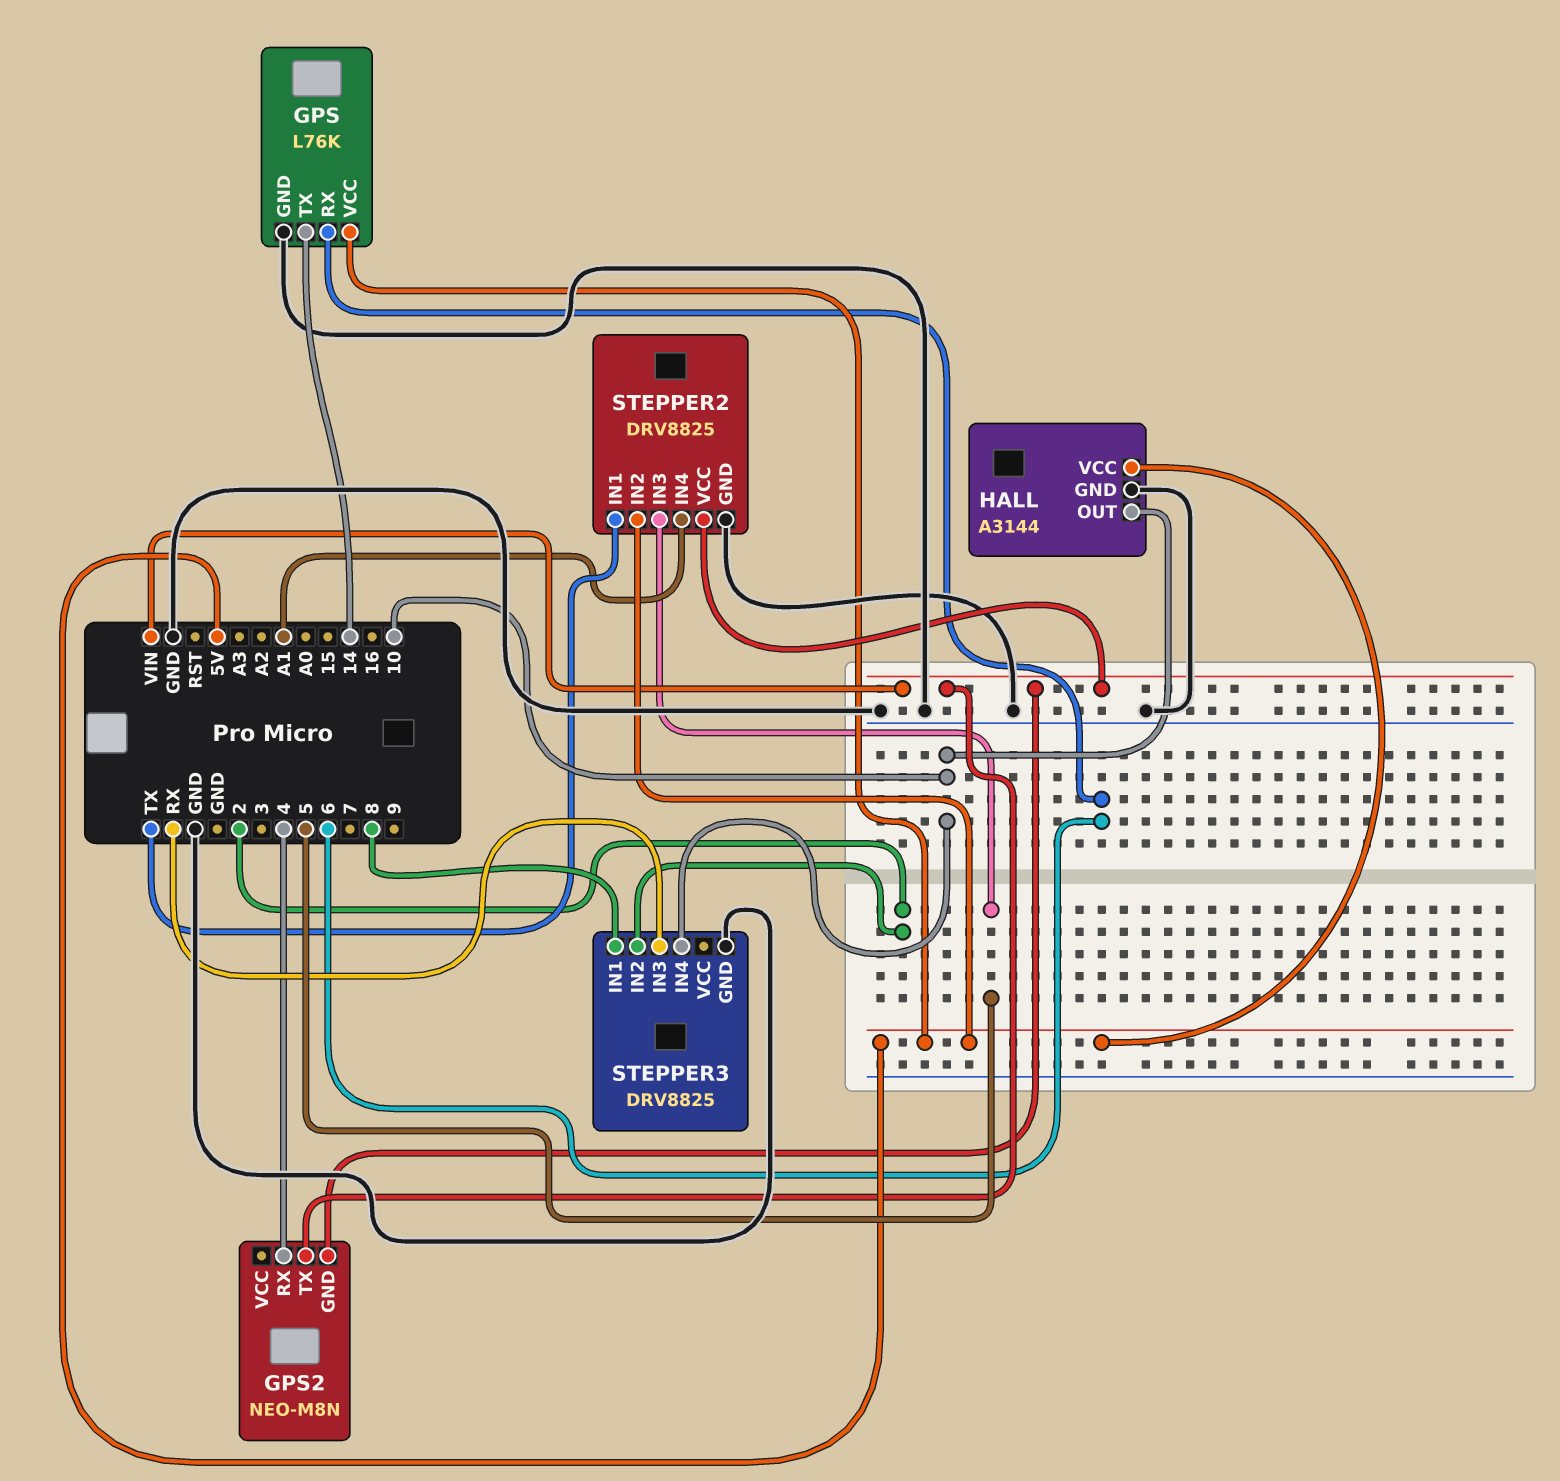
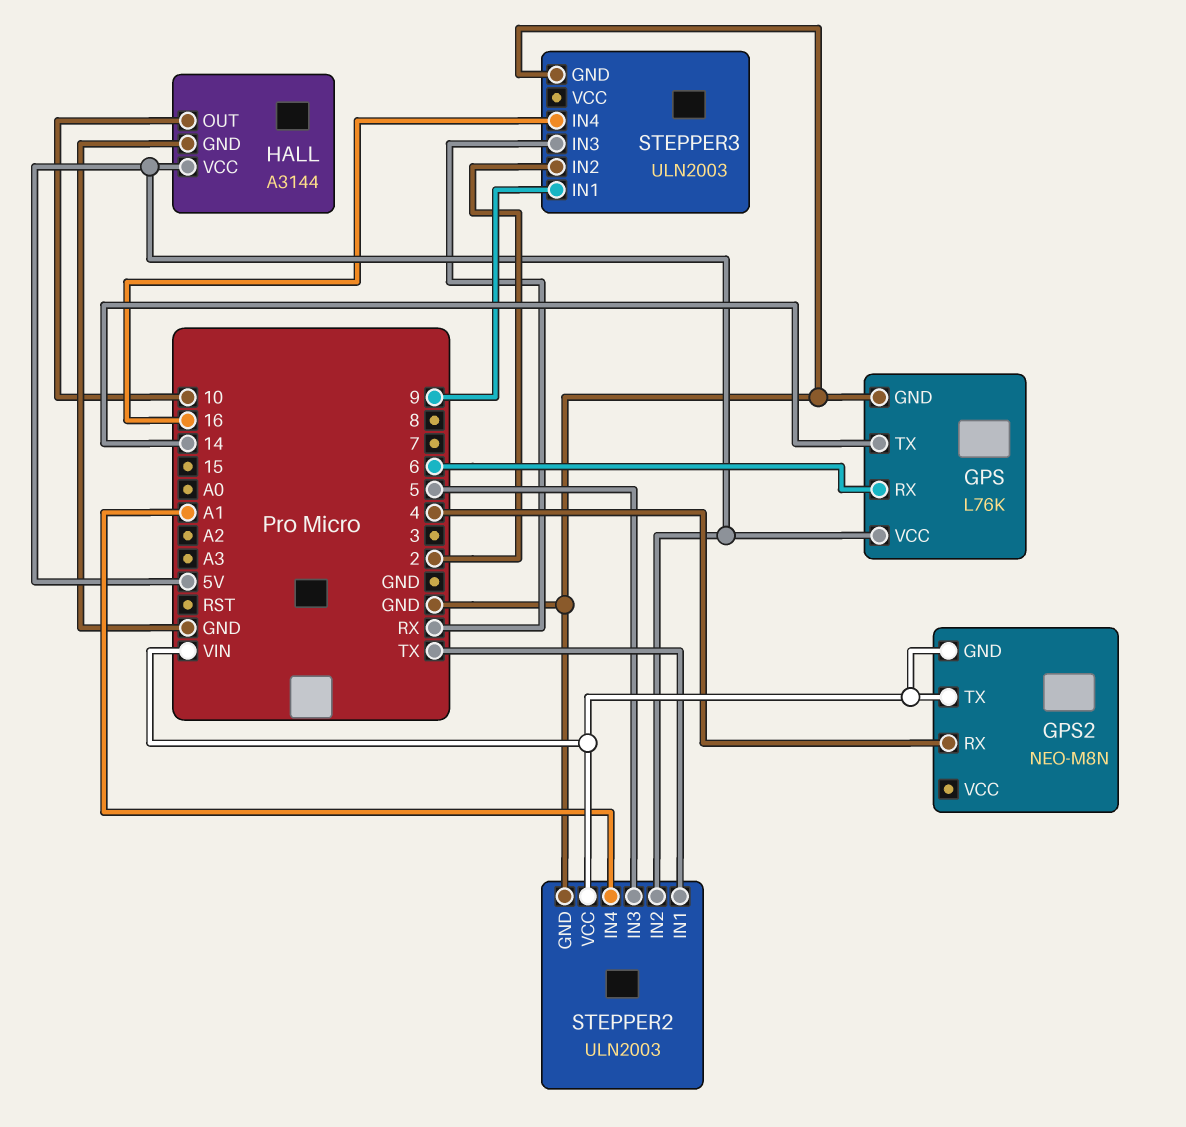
STEPPER2: DRV8825 -> ULN2003
STEPPER3: DRV8825 -> ULN2003
STEPPER3 pin IN1: 8 -> 9
STEPPER3 pin IN4: 10 -> 16

